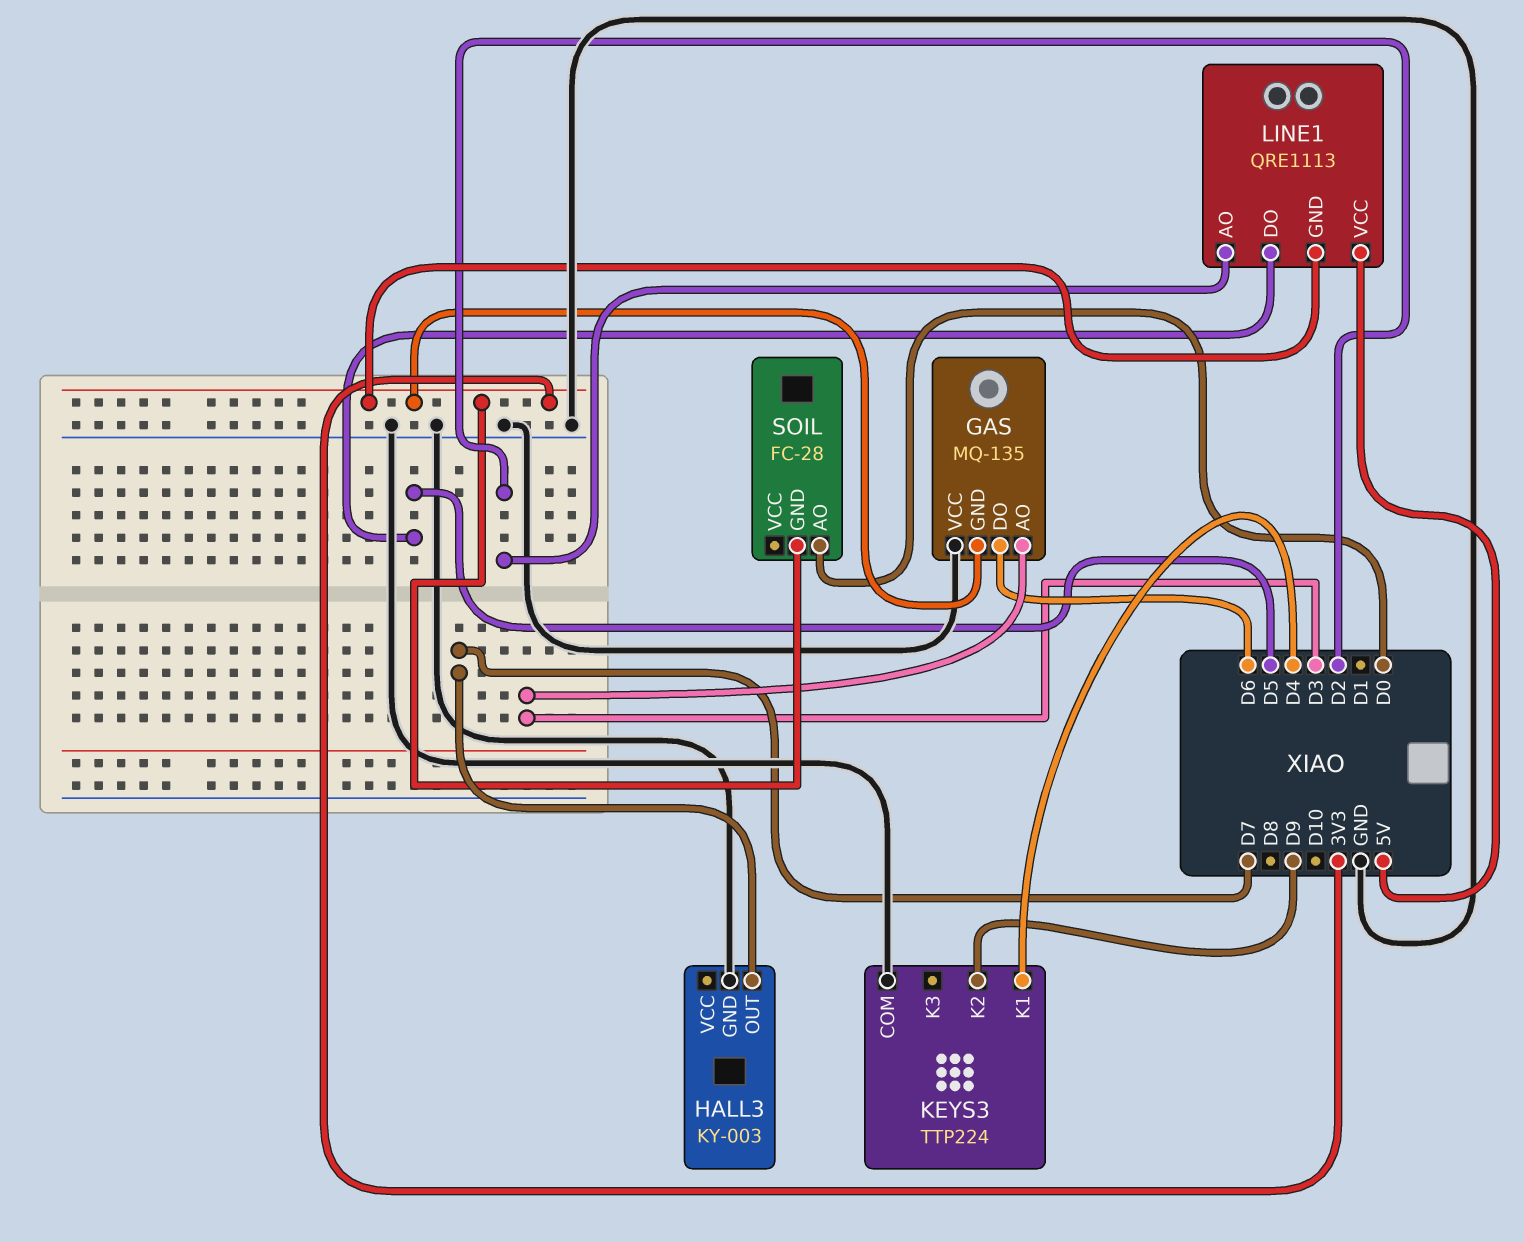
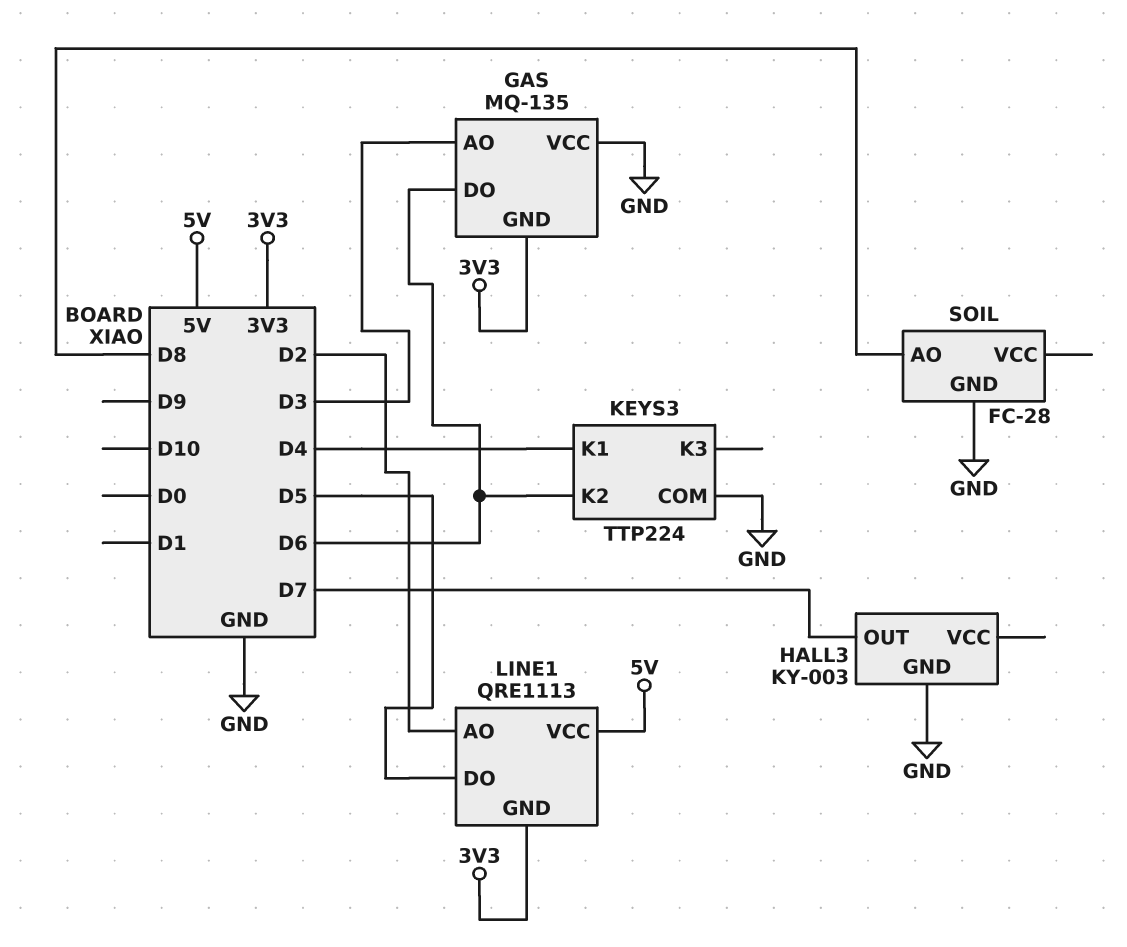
KEYS3 pin K2: D9 -> D6
SOIL pin AO: D0 -> D8
SOIL pin GND: 3V3 -> GND

